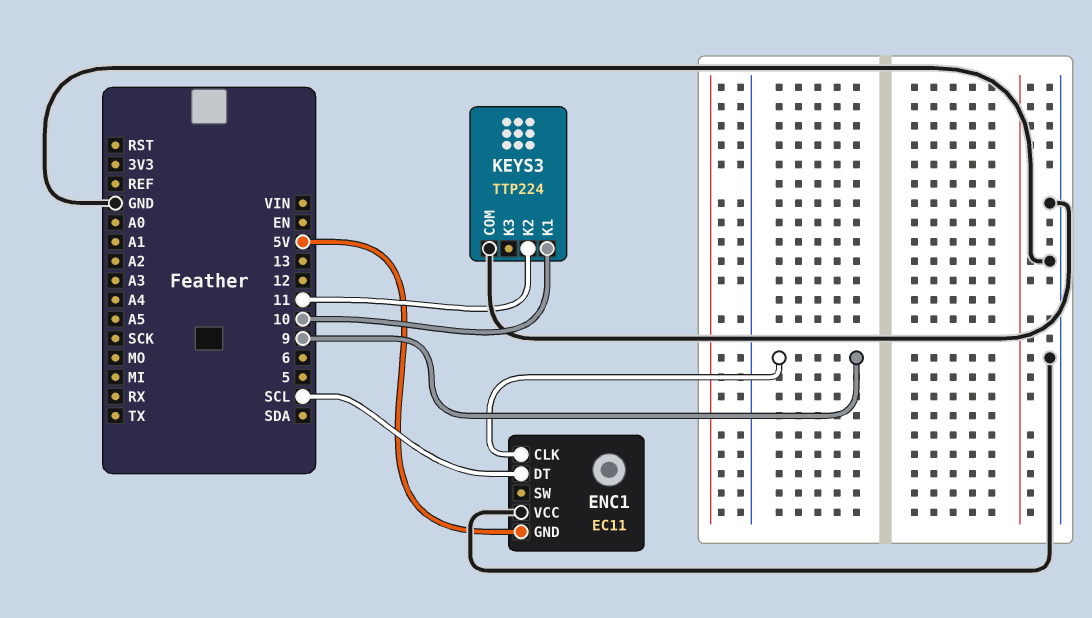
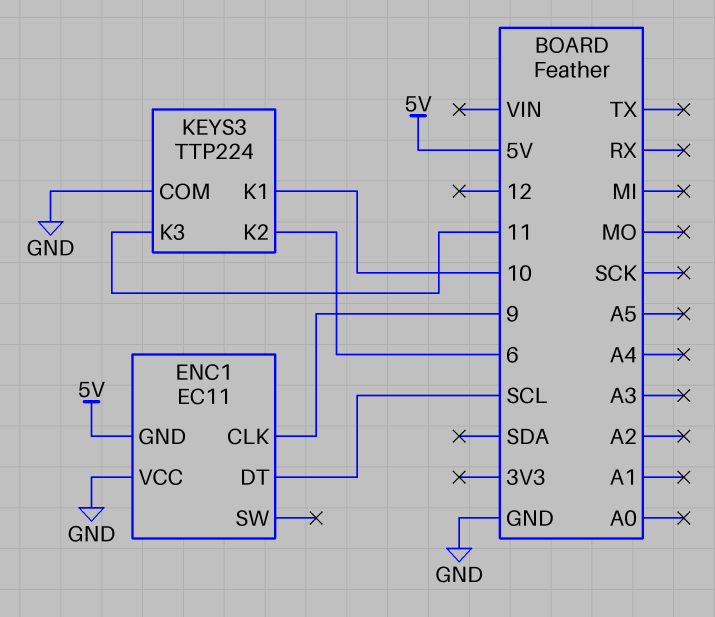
KEYS3 pin K2: 11 -> 6
KEYS3 pin K3: none -> 11

